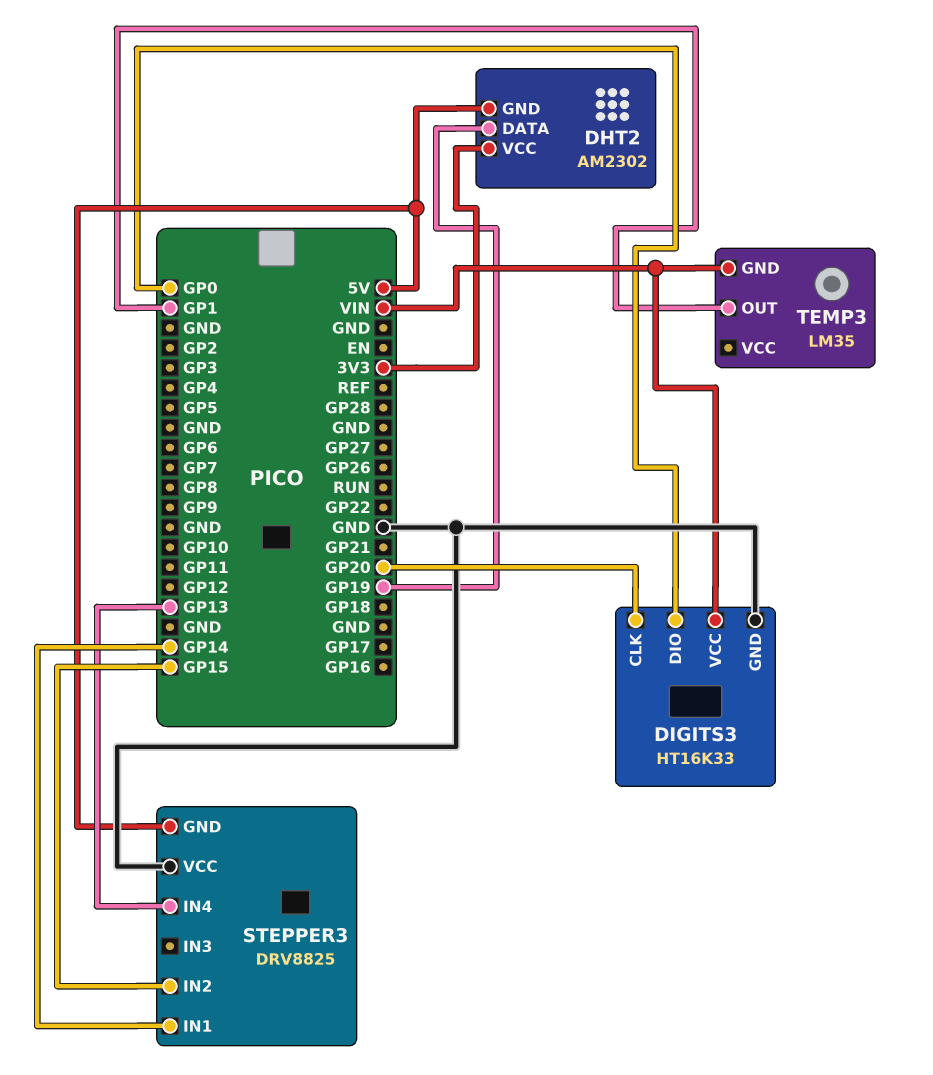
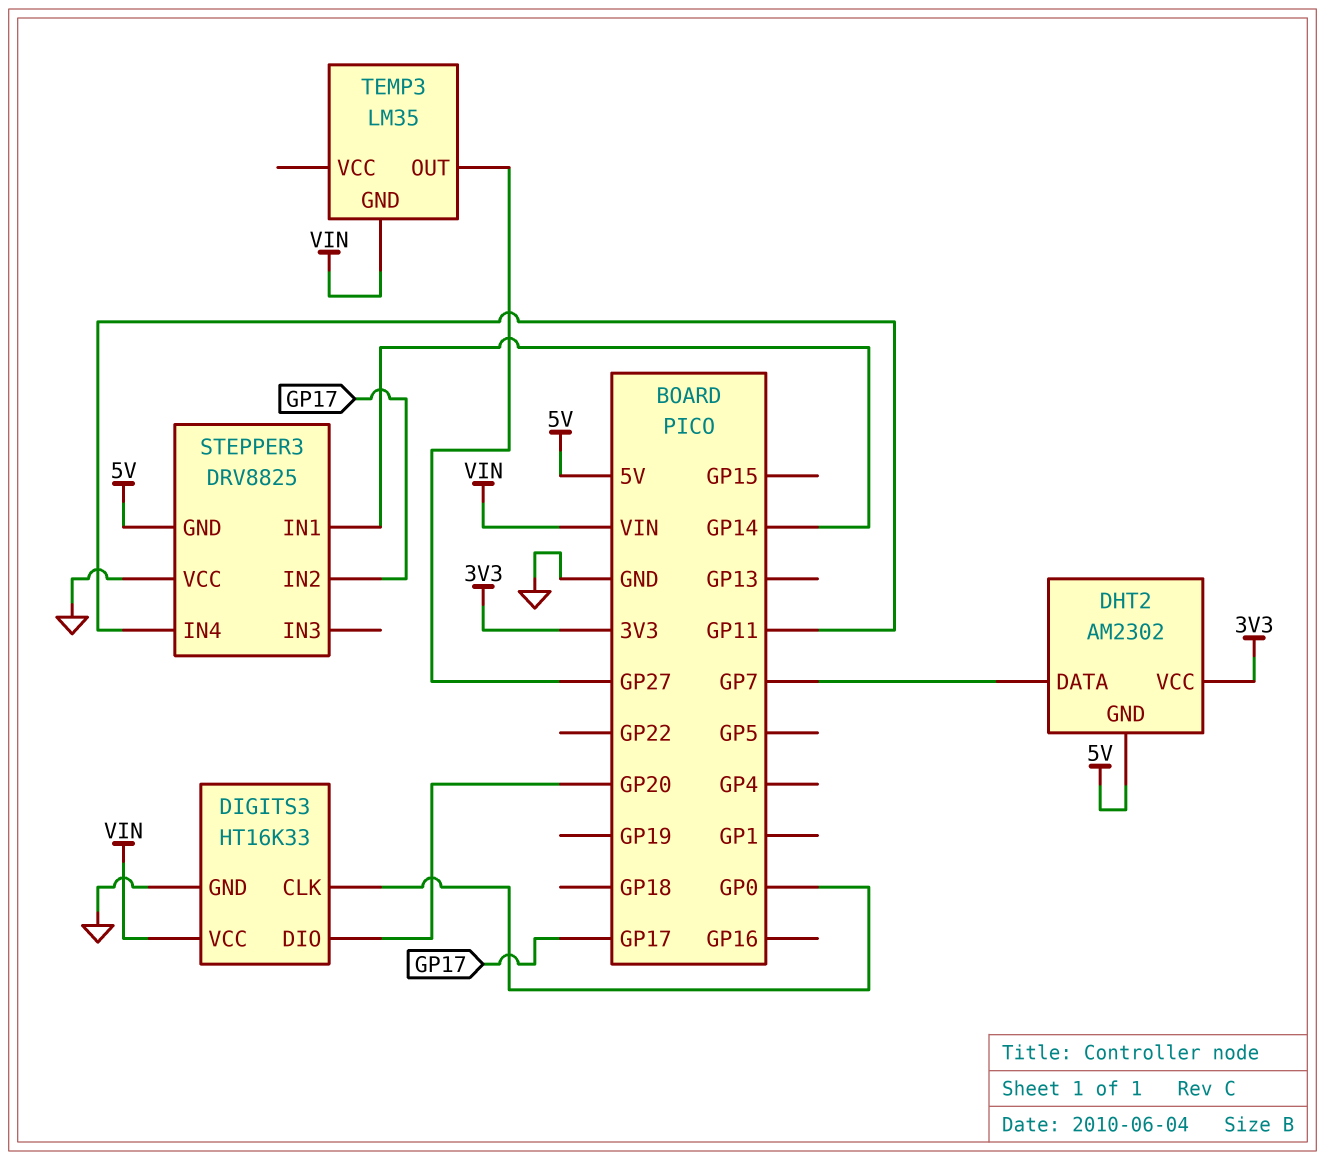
DHT2 pin DATA: GP19 -> GP7
DIGITS3 pin CLK: GP20 -> GP0
DIGITS3 pin DIO: GP0 -> GP20
STEPPER3 pin IN2: GP15 -> GP17
STEPPER3 pin IN4: GP13 -> GP11
TEMP3 pin OUT: GP1 -> GP27

